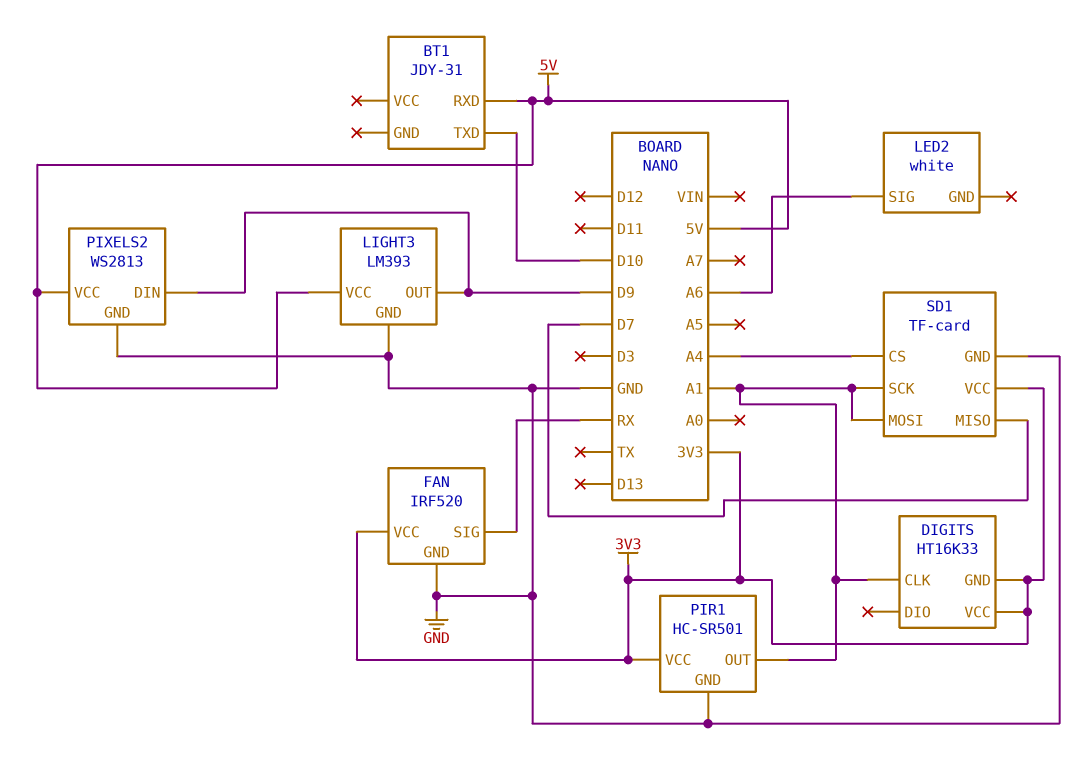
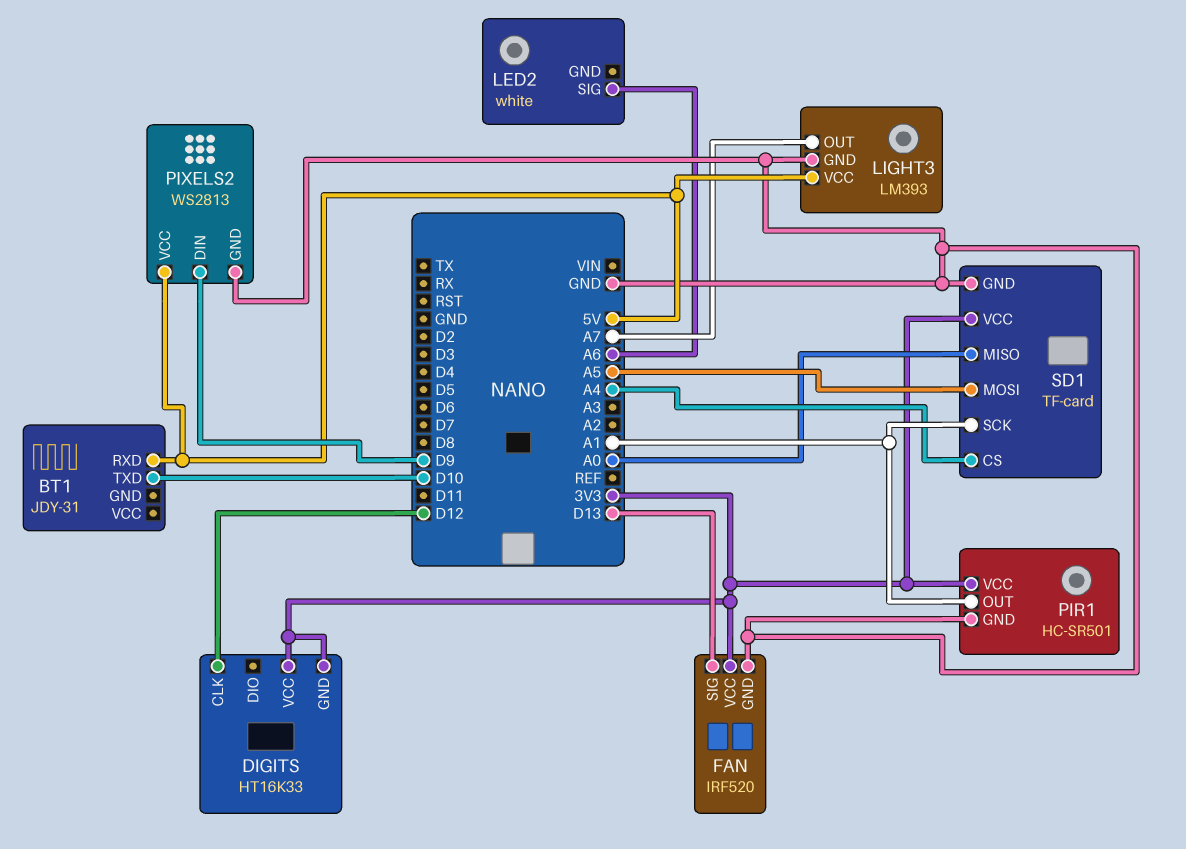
DIGITS pin CLK: A1 -> D12
FAN pin SIG: RX -> D13
LIGHT3 pin OUT: D9 -> A7
SD1 pin MISO: D7 -> A0
SD1 pin MOSI: A1 -> A5

